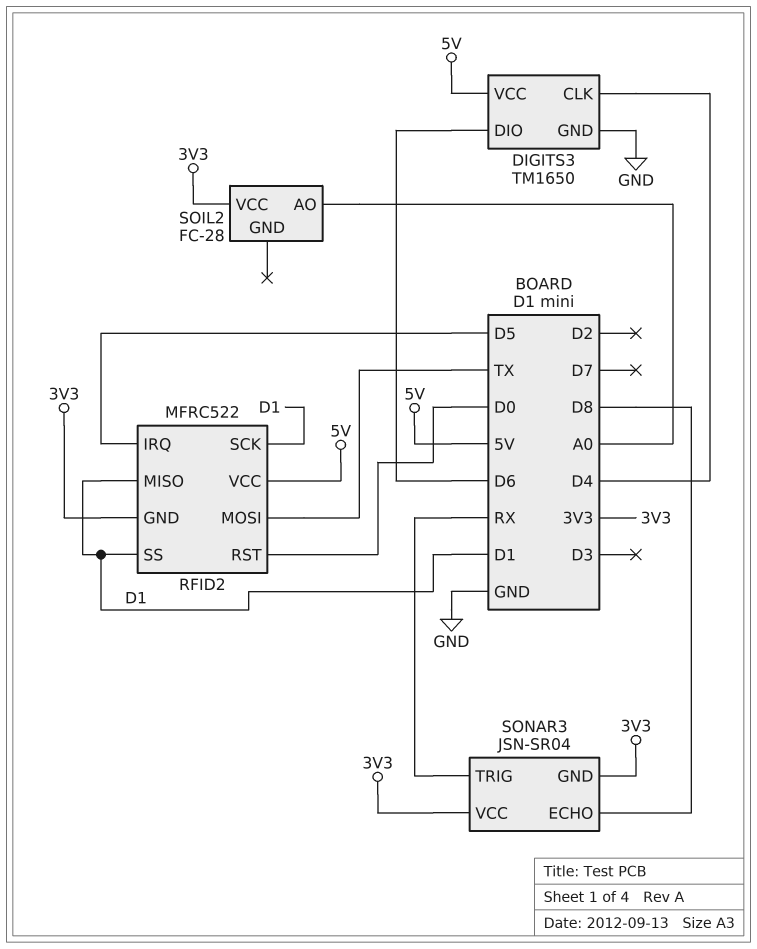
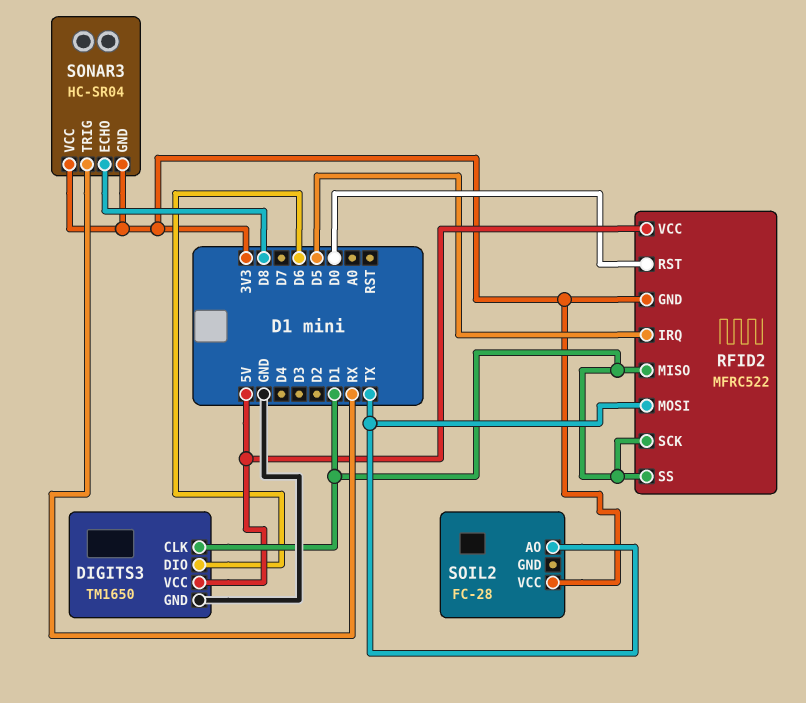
DIGITS3 pin CLK: D4 -> D1
SOIL2 pin AO: A0 -> TX
SONAR3: JSN-SR04 -> HC-SR04

